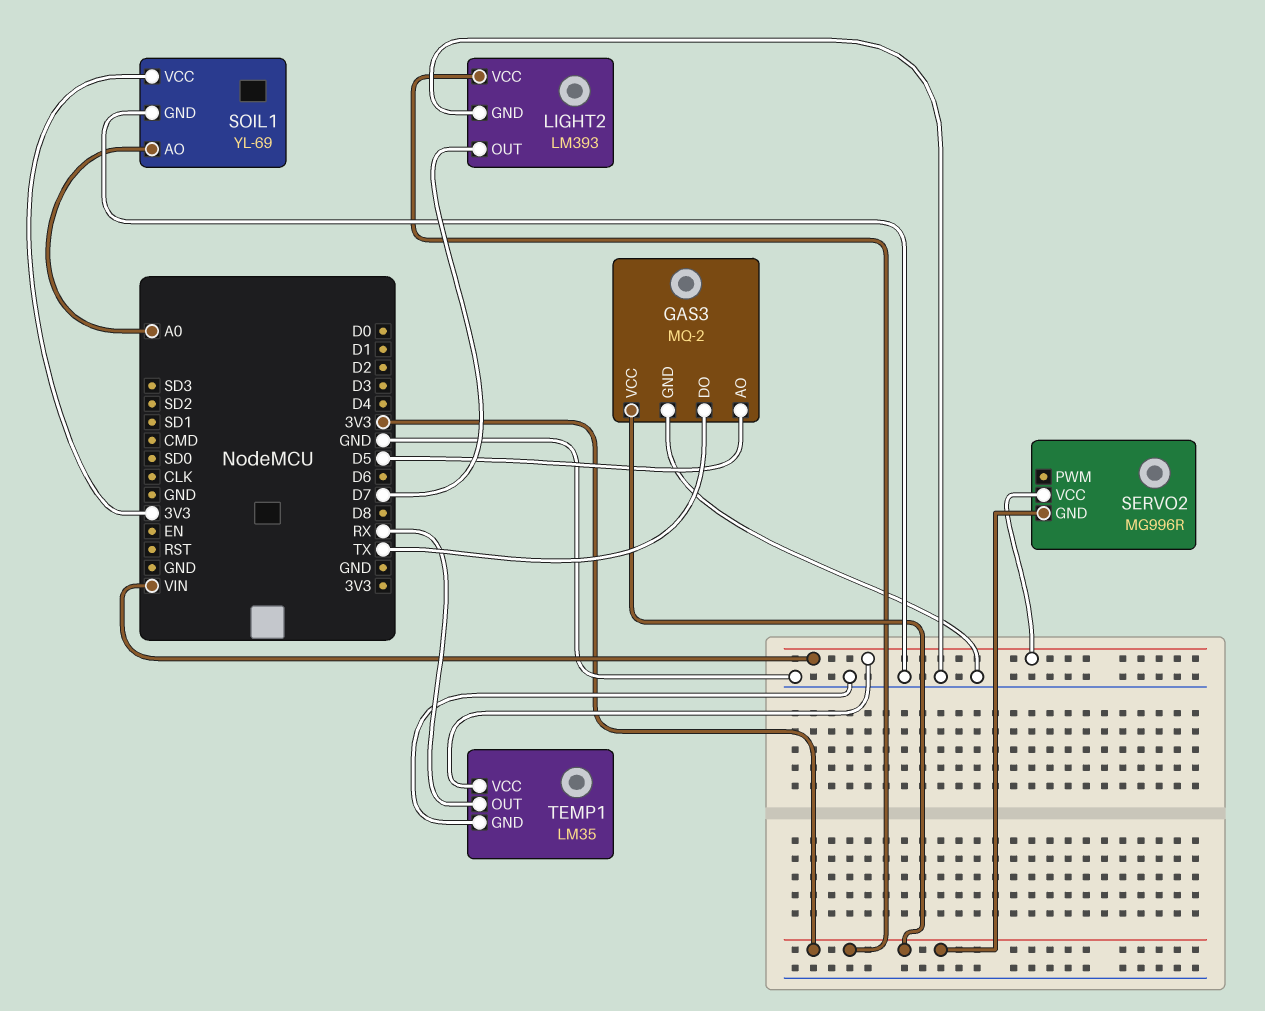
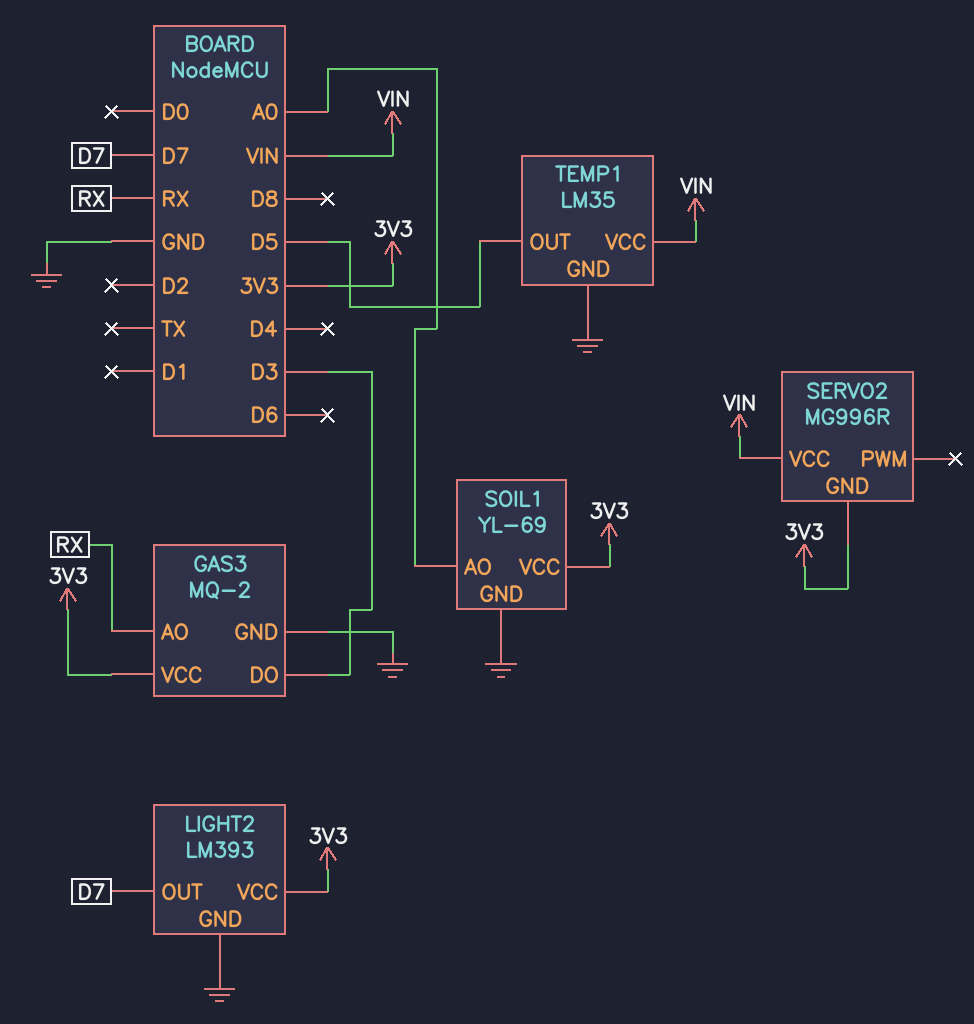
GAS3 pin AO: D5 -> RX
GAS3 pin DO: TX -> D3
TEMP1 pin OUT: RX -> D5

